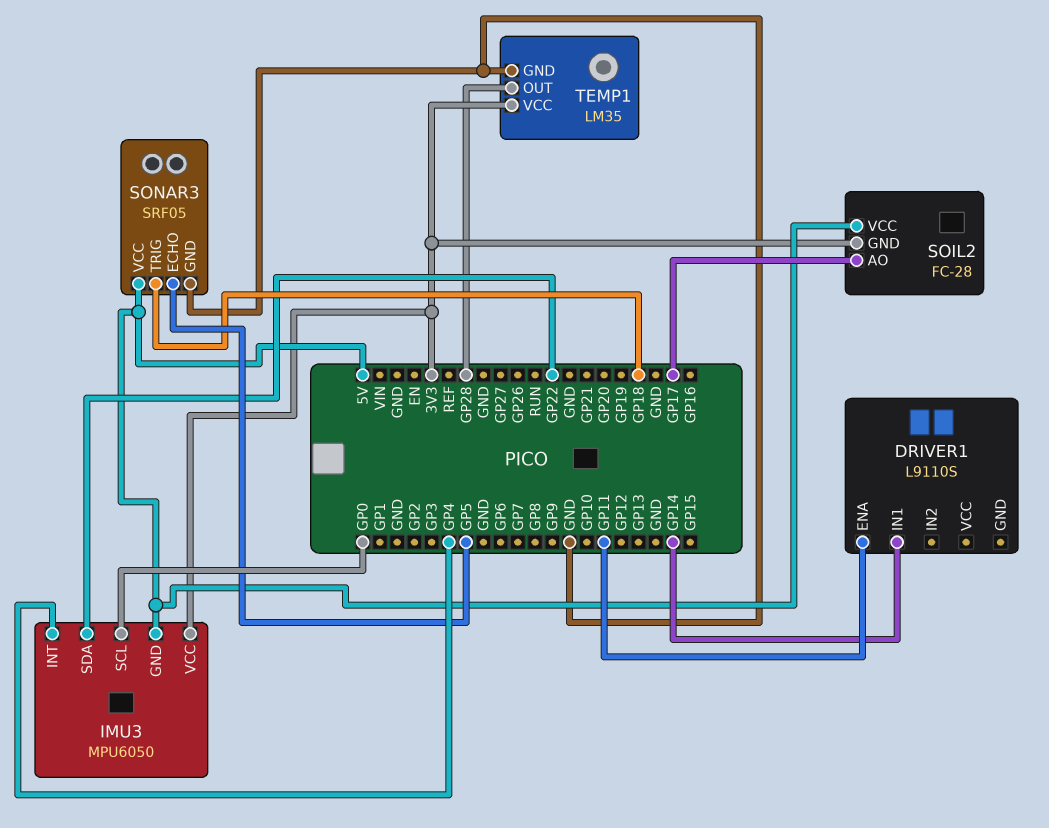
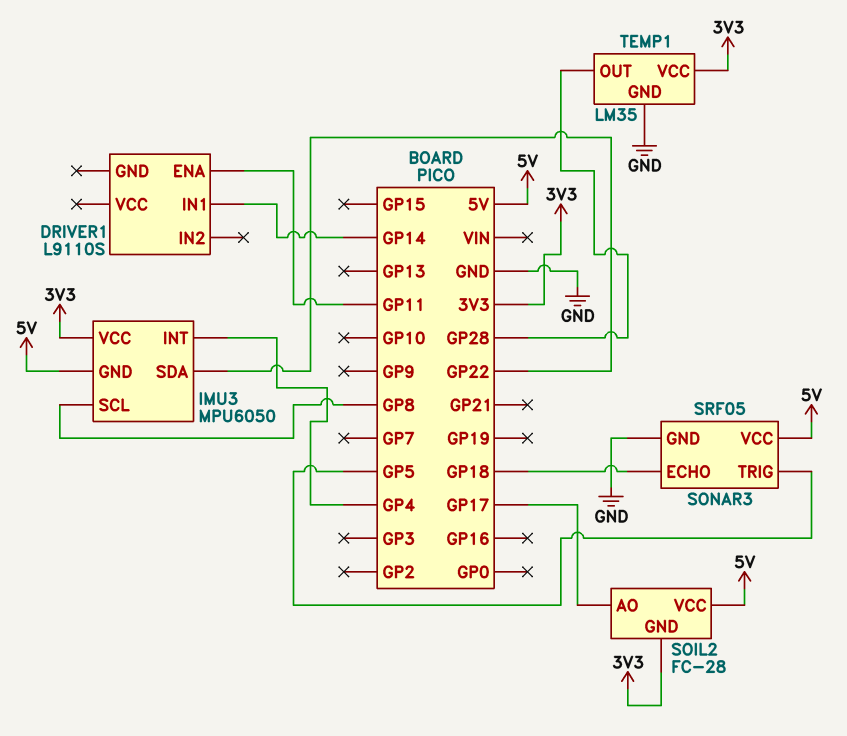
IMU3 pin SCL: GP0 -> GP8
SONAR3 pin ECHO: GP5 -> GP18
SONAR3 pin TRIG: GP18 -> GP5

